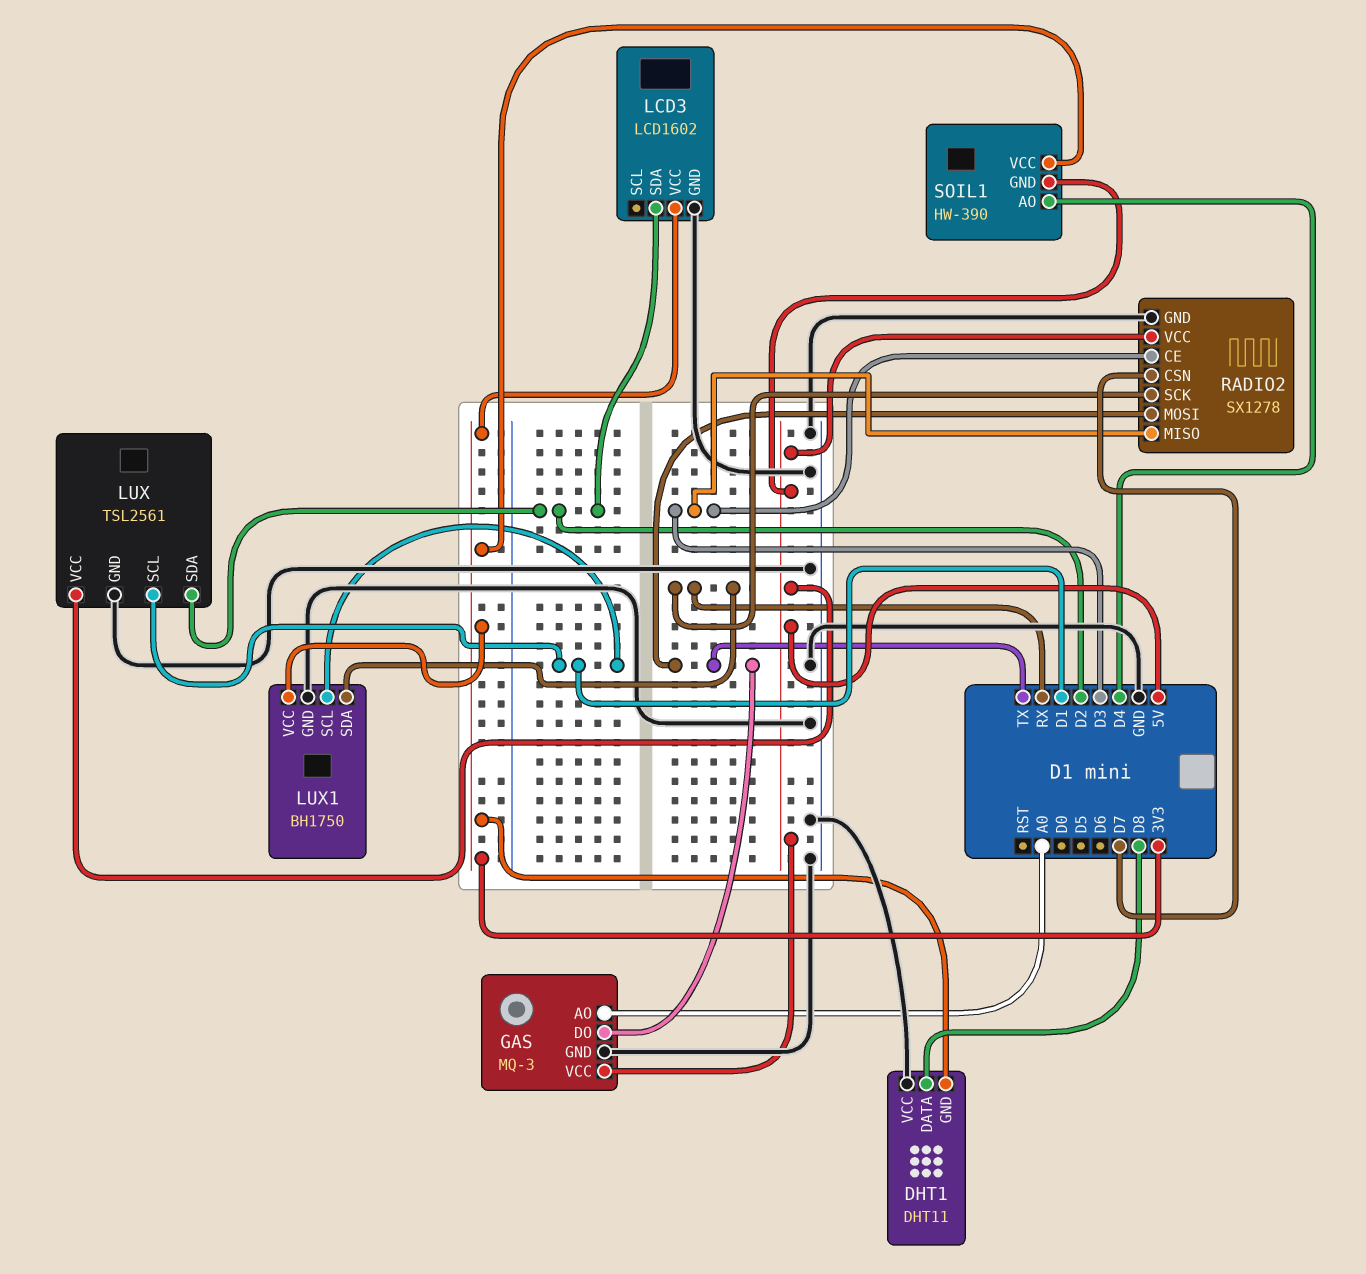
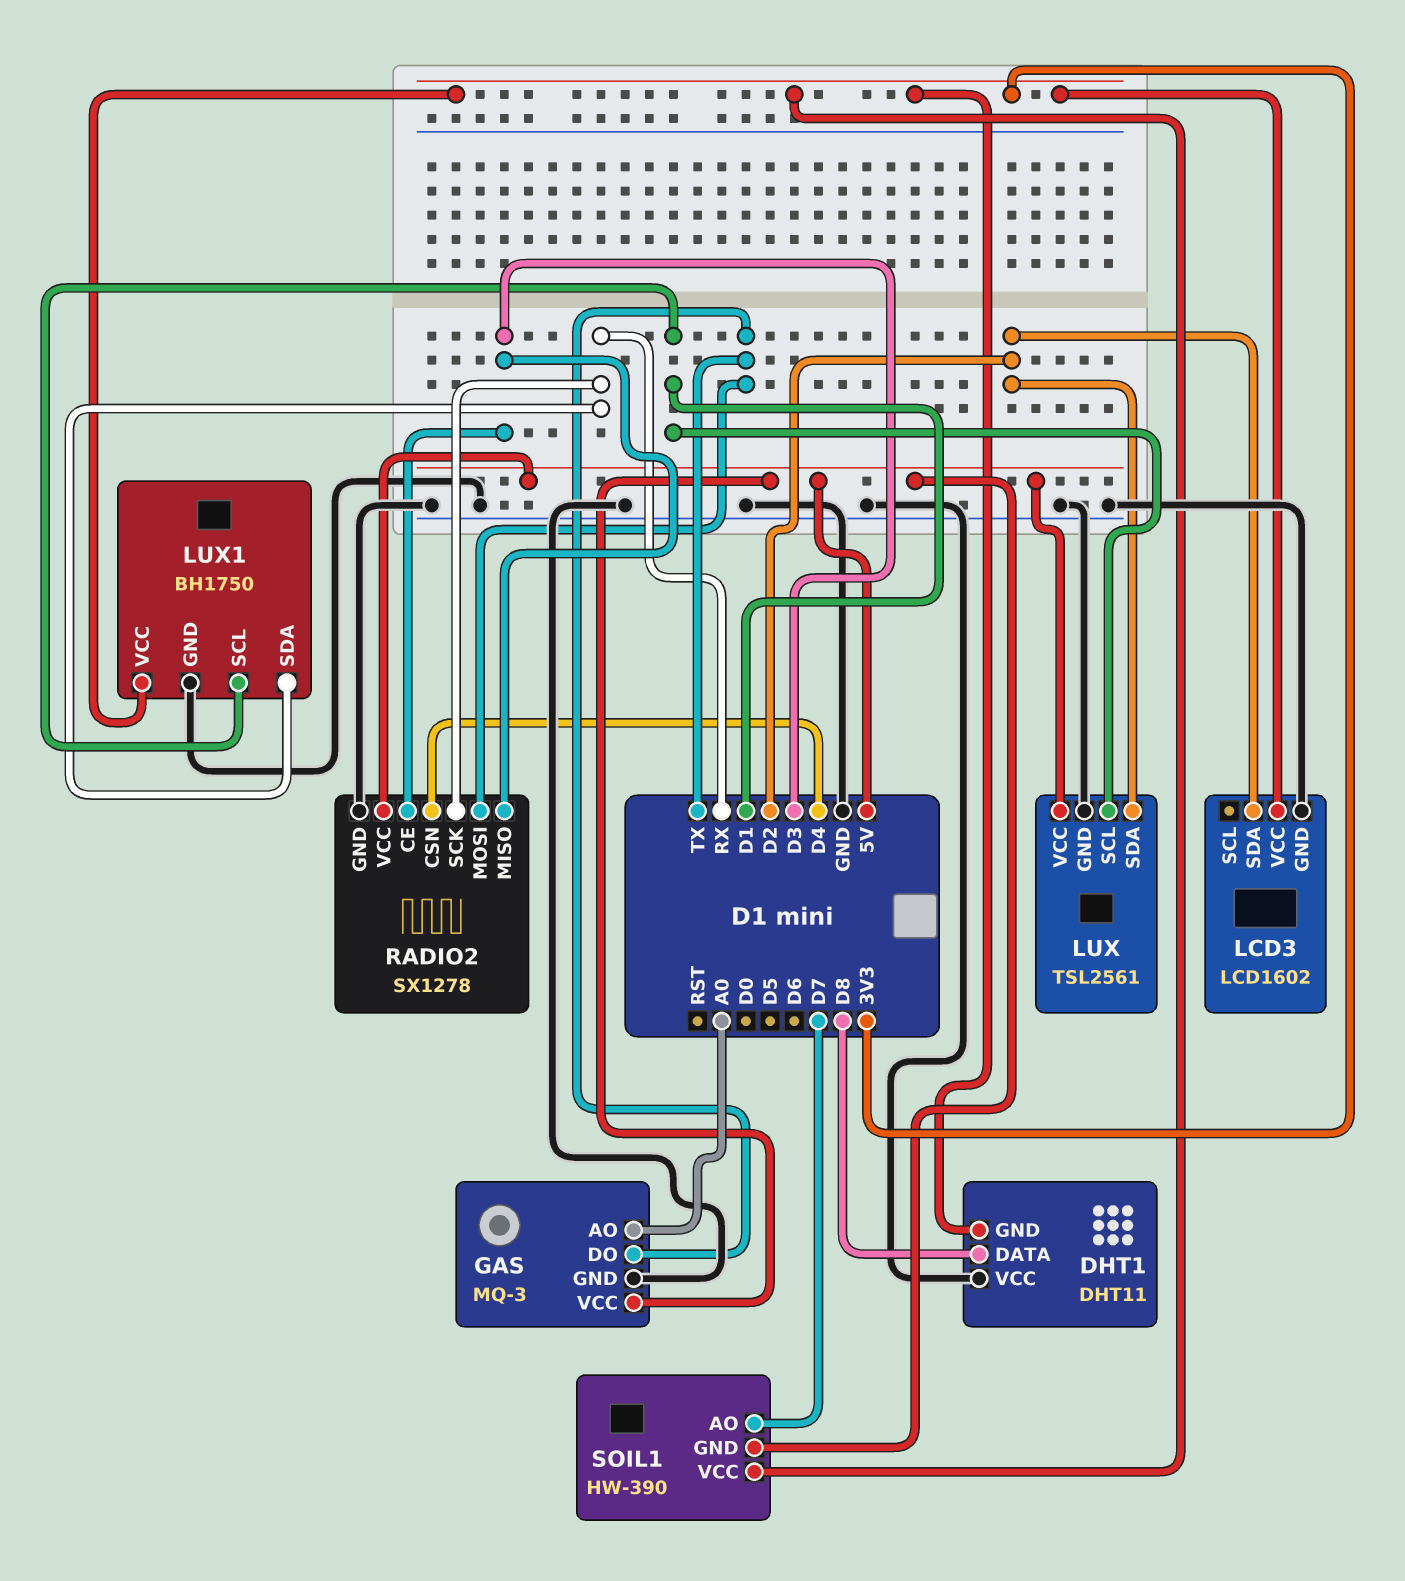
RADIO2 pin CSN: D7 -> D4
SOIL1 pin AO: D4 -> D7

